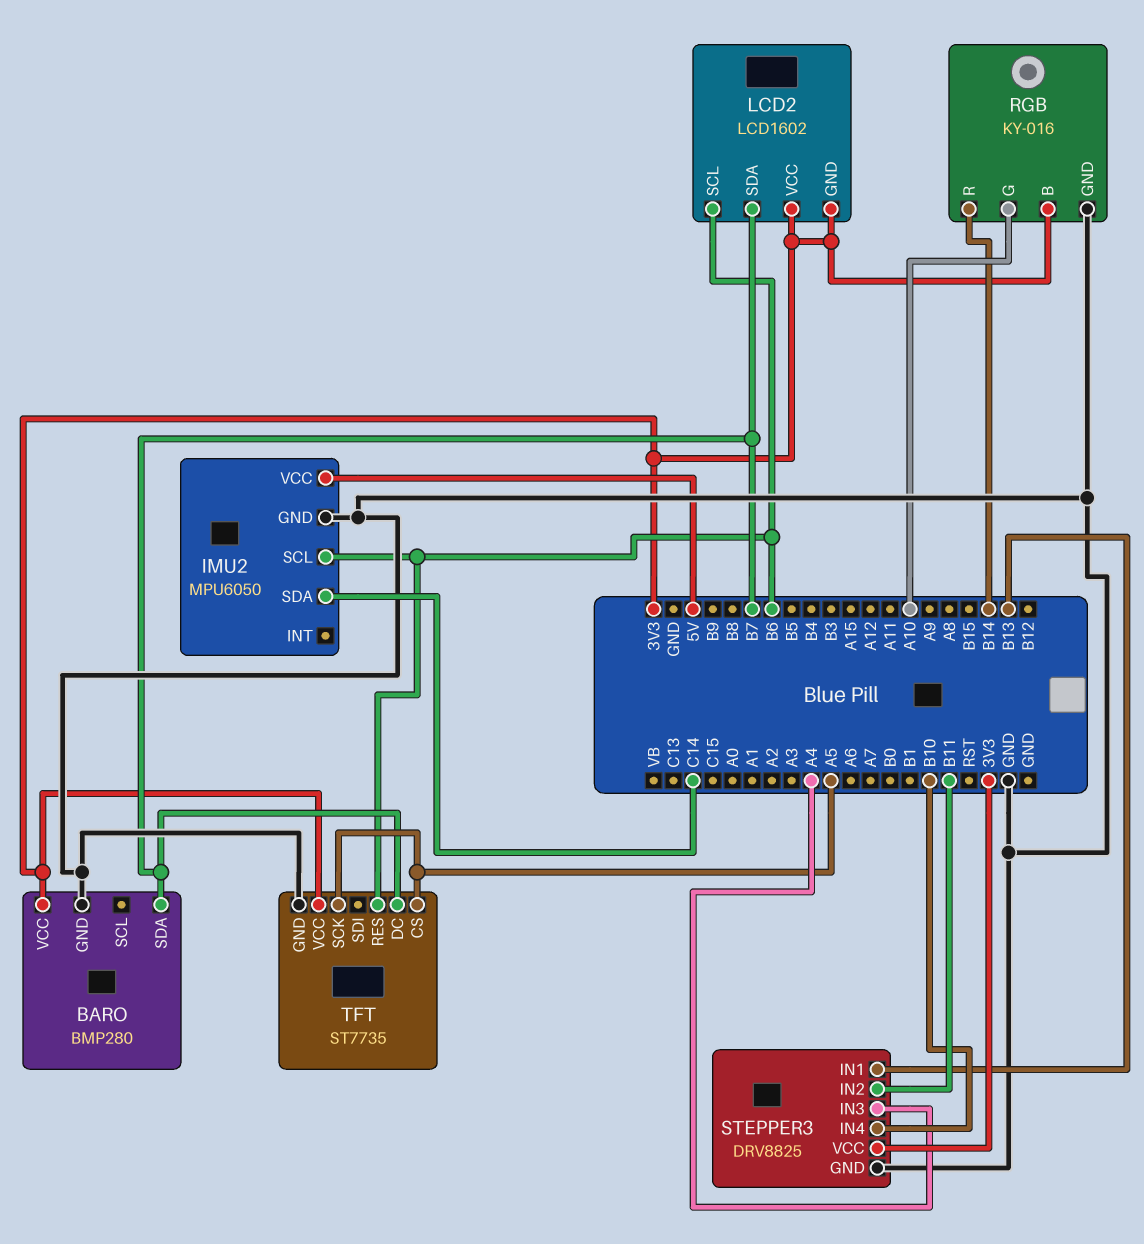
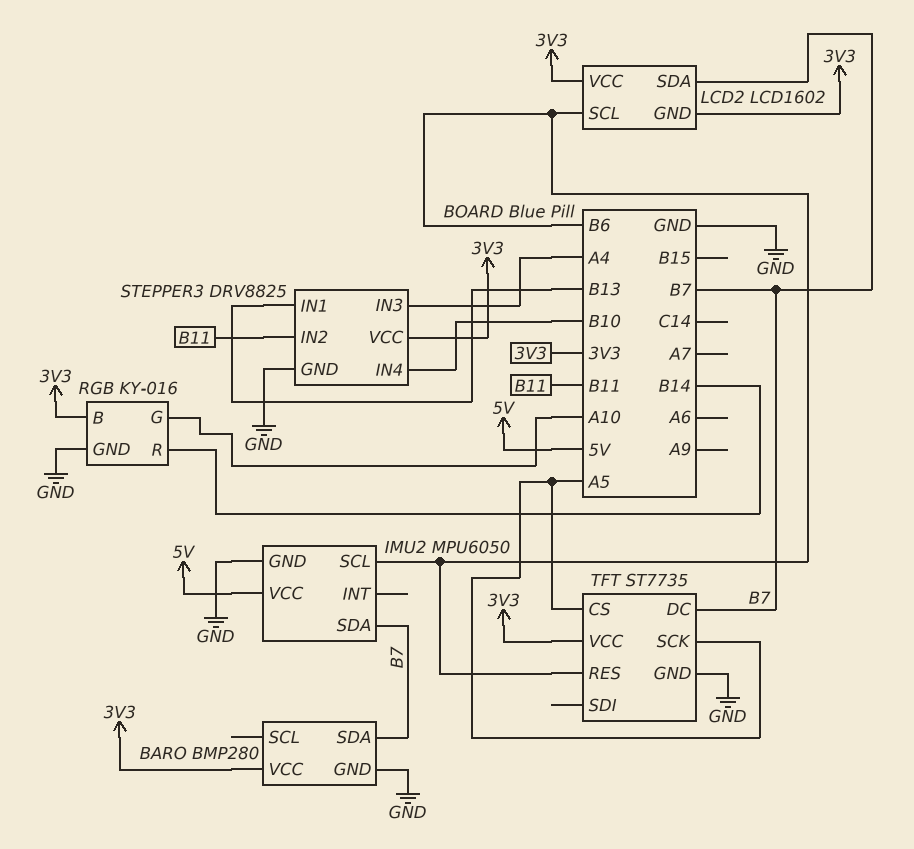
IMU2 pin SDA: C14 -> B7

